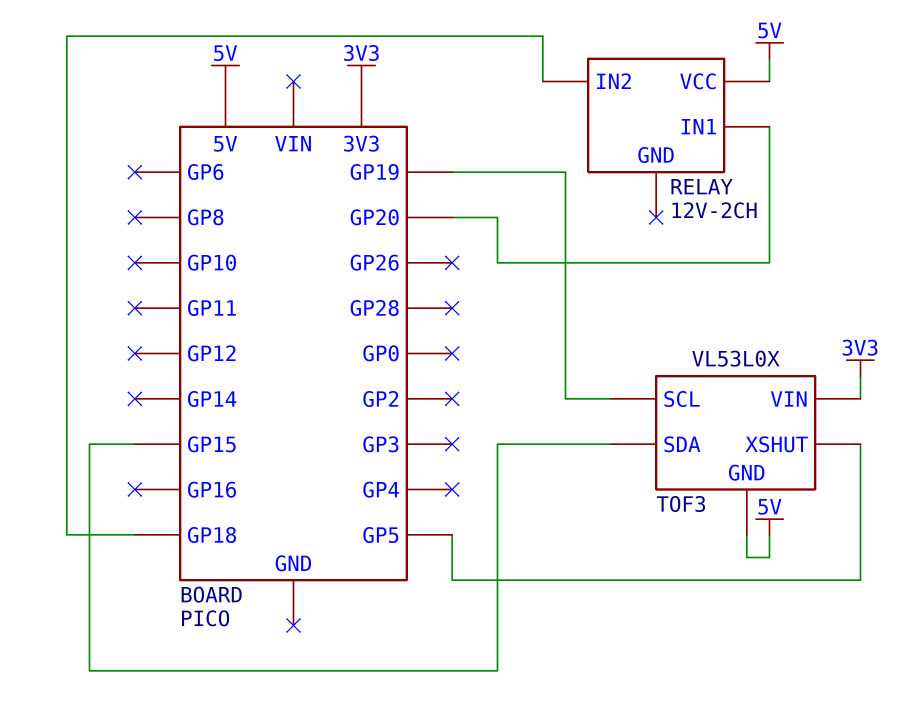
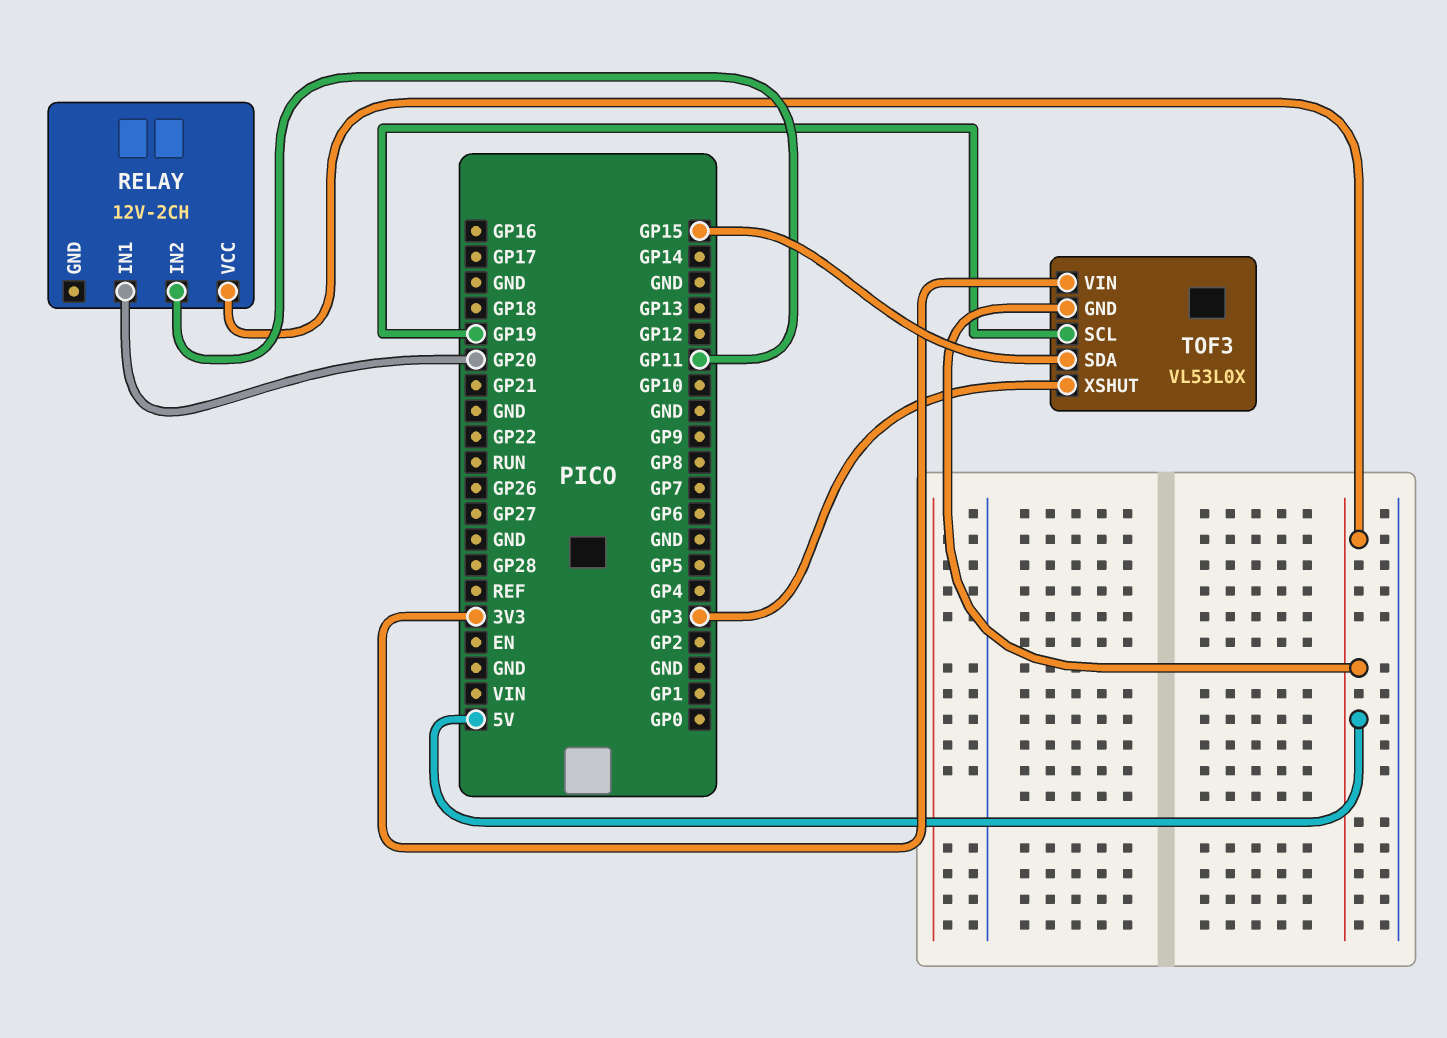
RELAY pin IN2: GP18 -> GP11
TOF3 pin XSHUT: GP5 -> GP3

